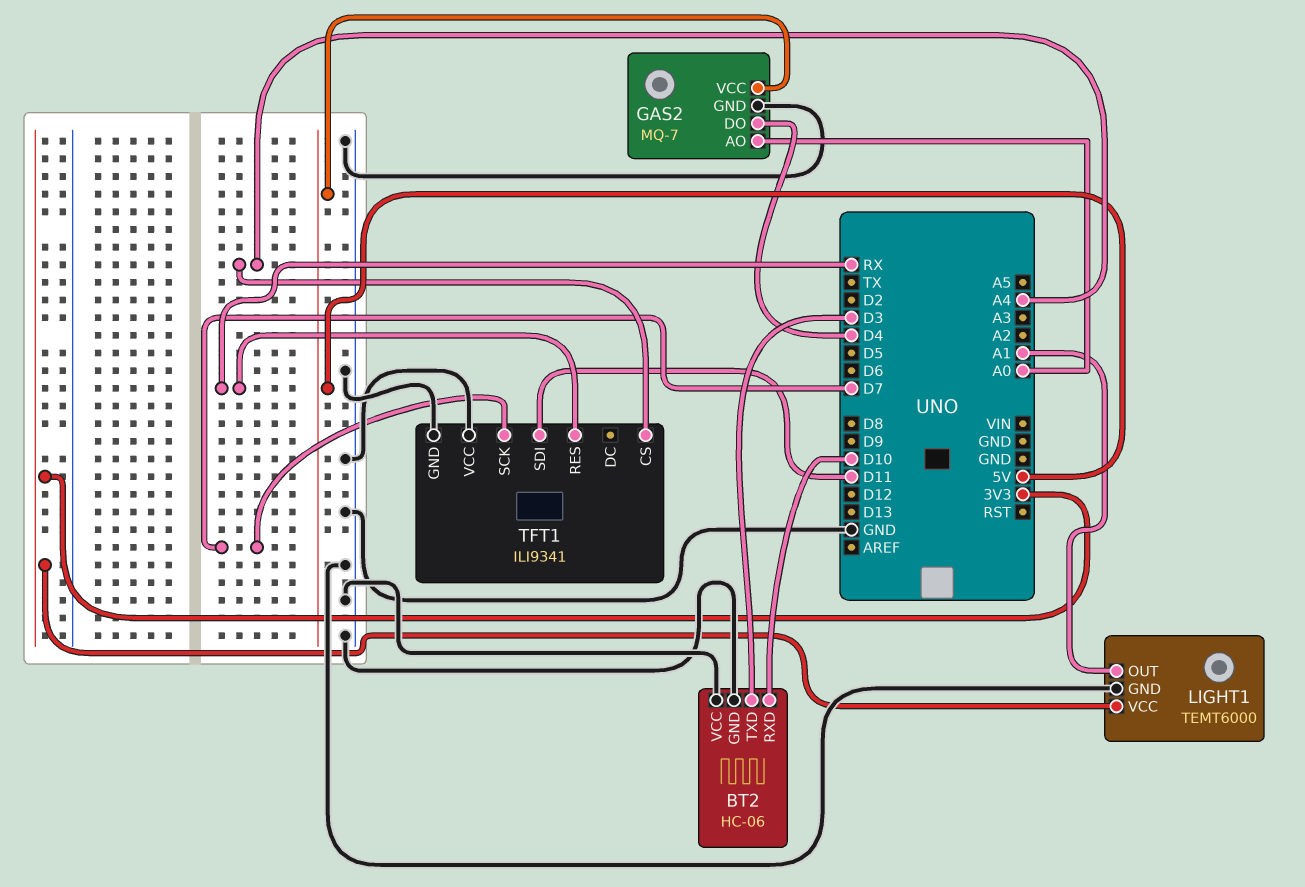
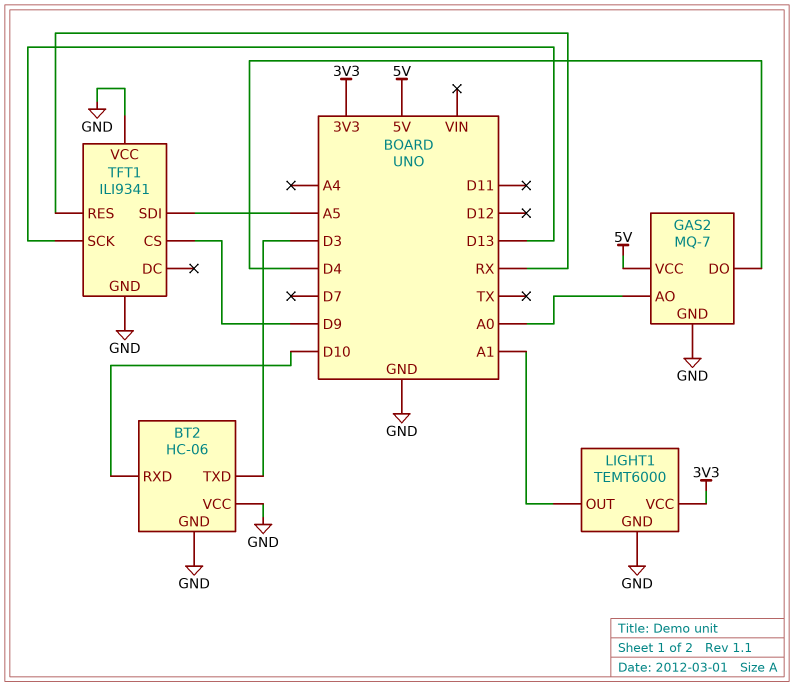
TFT1 pin CS: A4 -> D9
TFT1 pin SCK: D7 -> D13
TFT1 pin SDI: D11 -> A5

